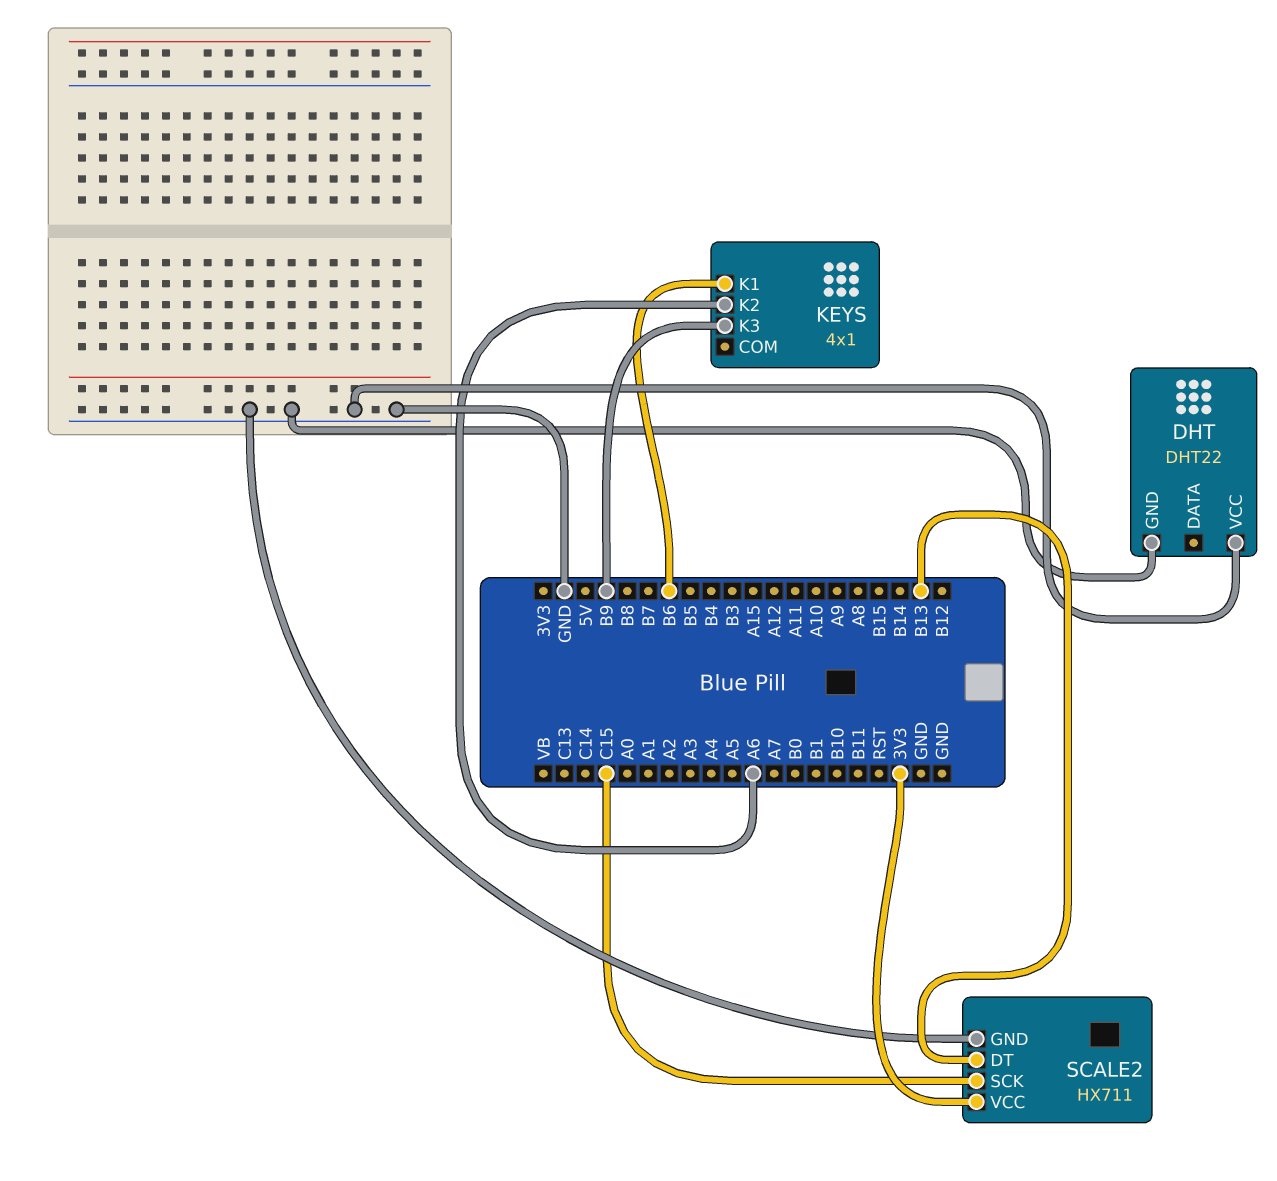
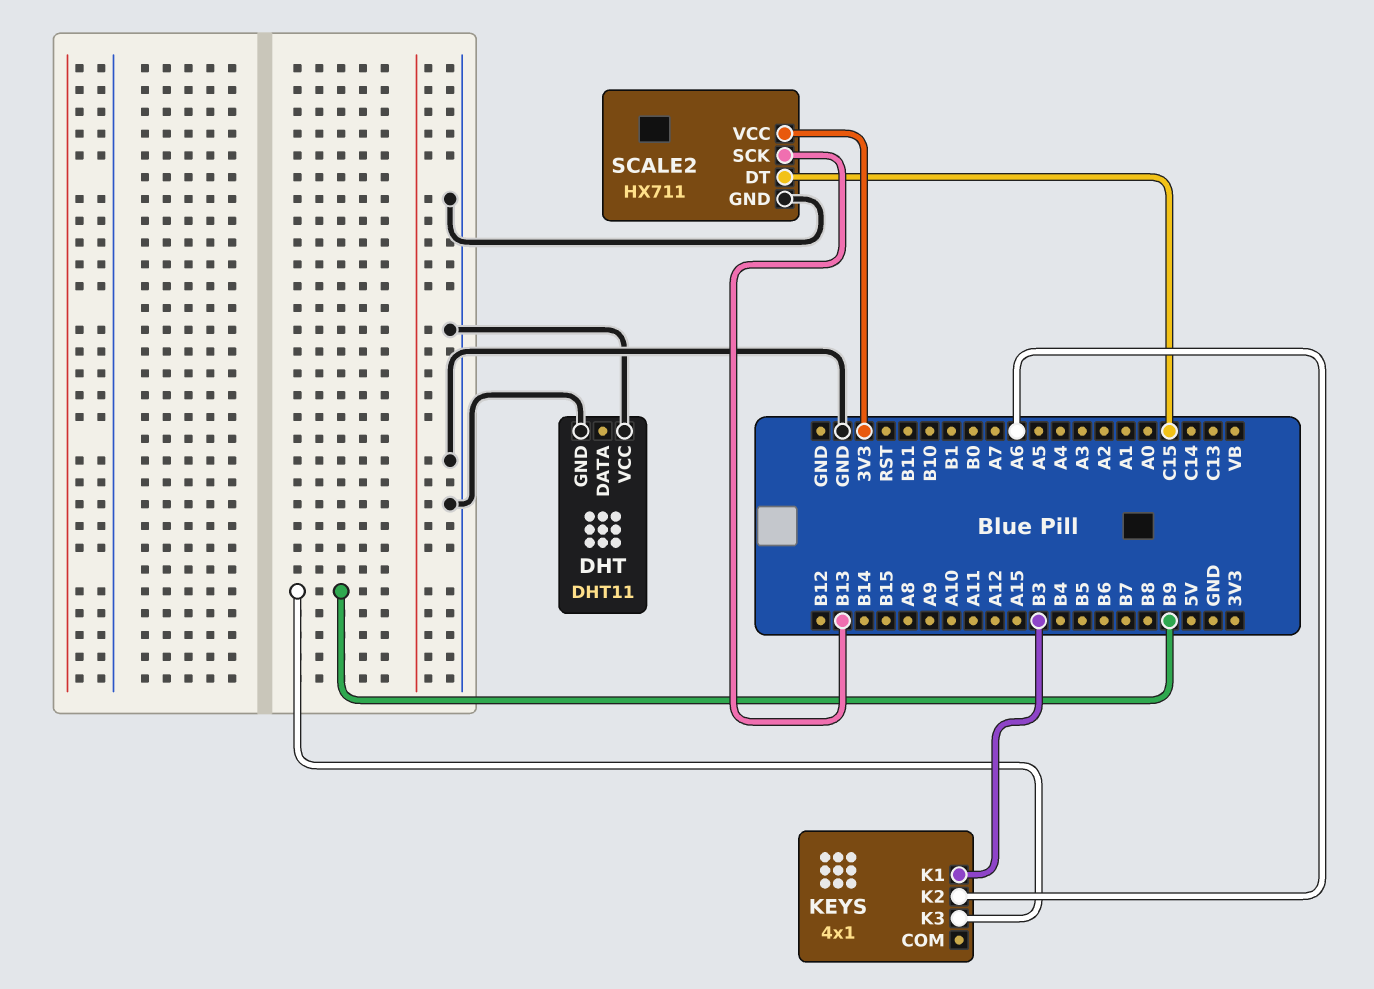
DHT: DHT22 -> DHT11
KEYS pin K1: B6 -> B3
SCALE2 pin DT: B13 -> C15
SCALE2 pin SCK: C15 -> B13

